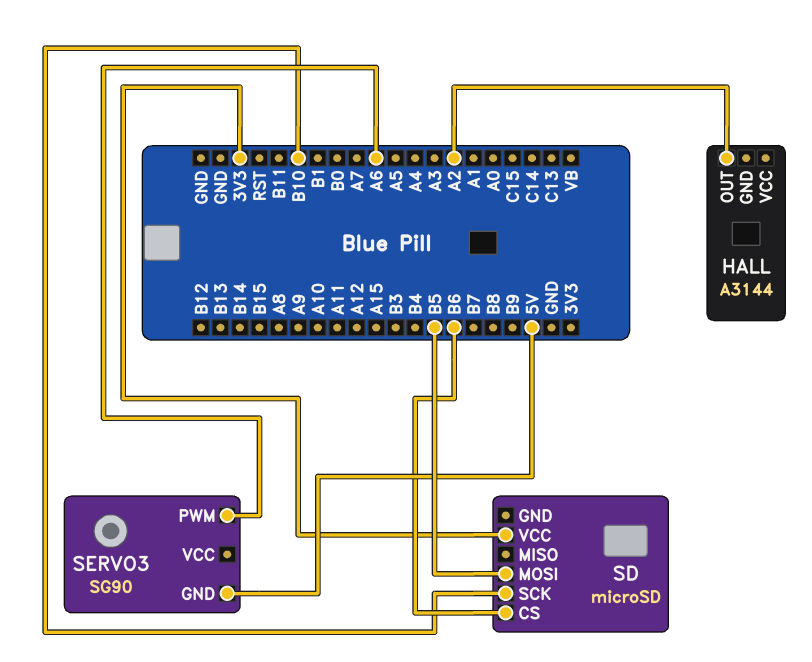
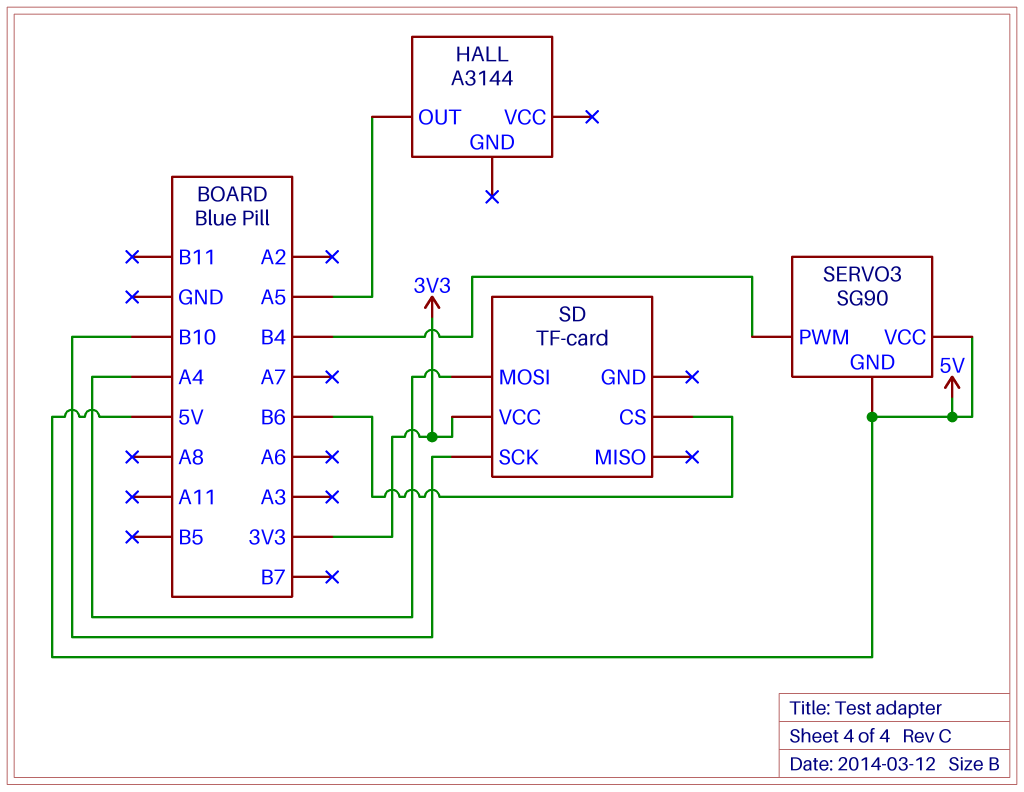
HALL pin OUT: A2 -> A5
SD: microSD -> TF-card
SD pin MOSI: B5 -> A4
SERVO3 pin PWM: A6 -> B4
SERVO3 pin VCC: none -> 5V

